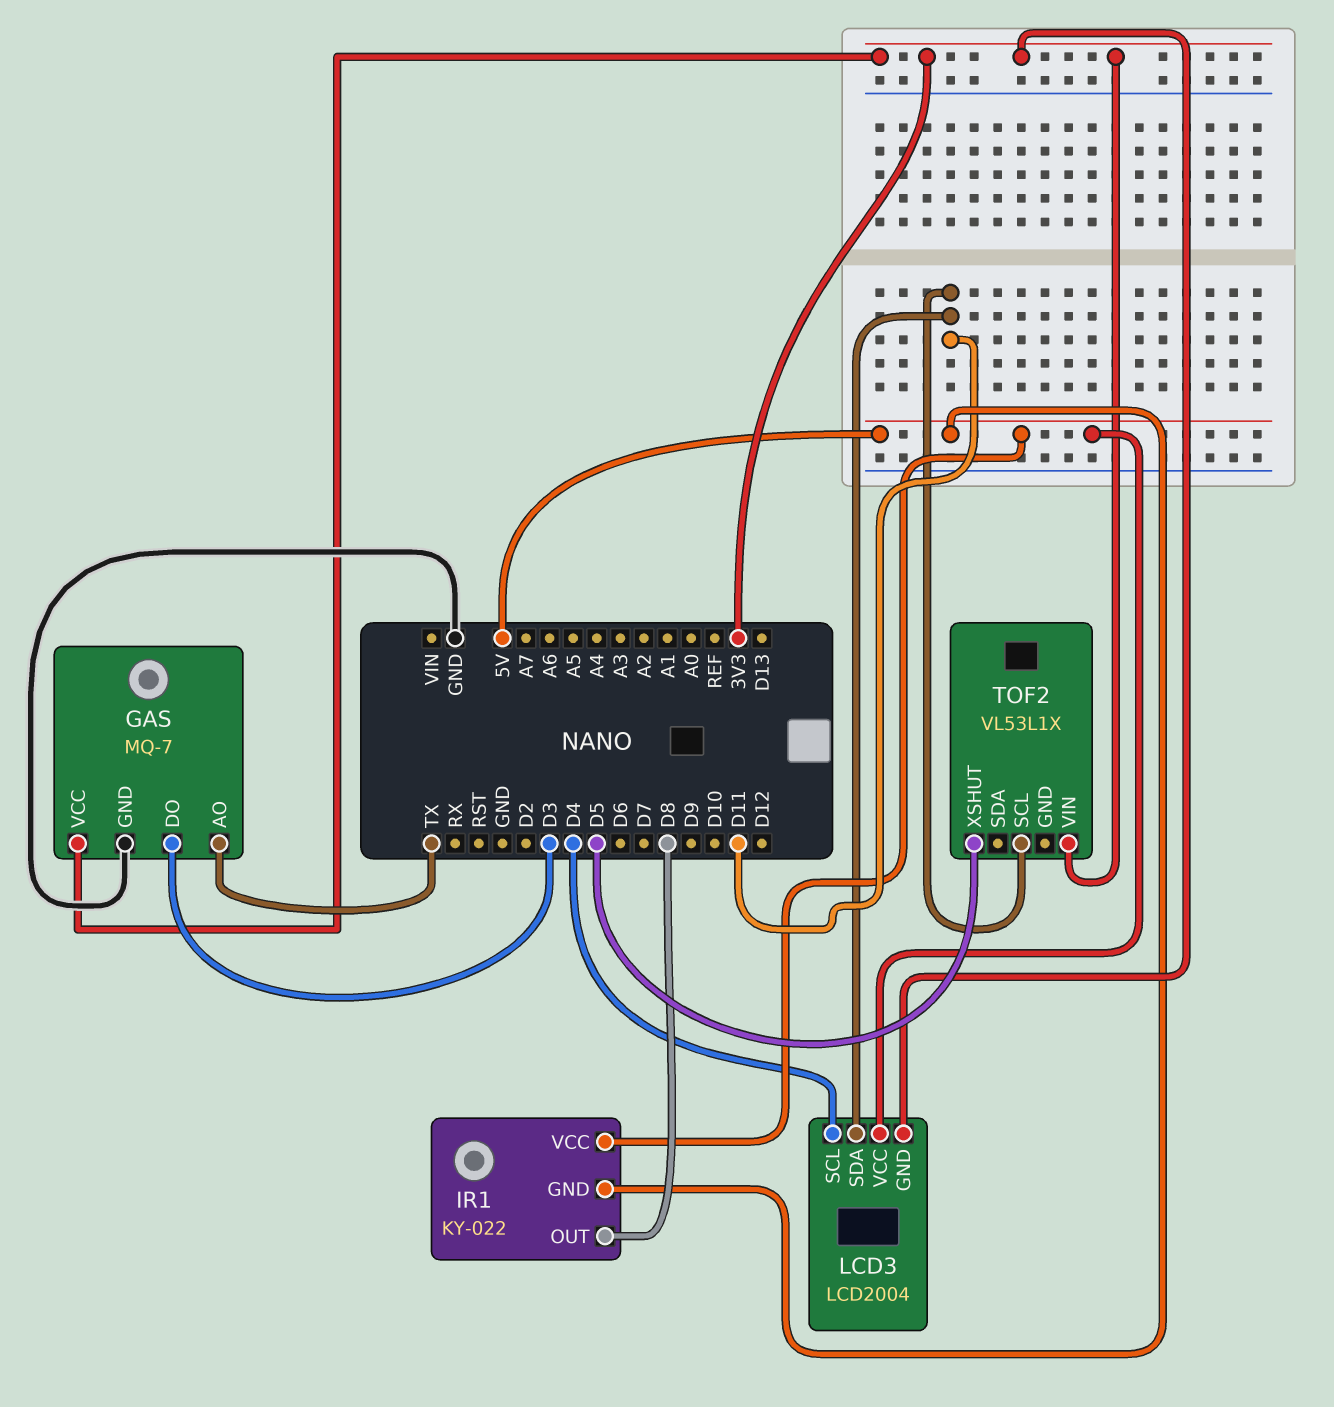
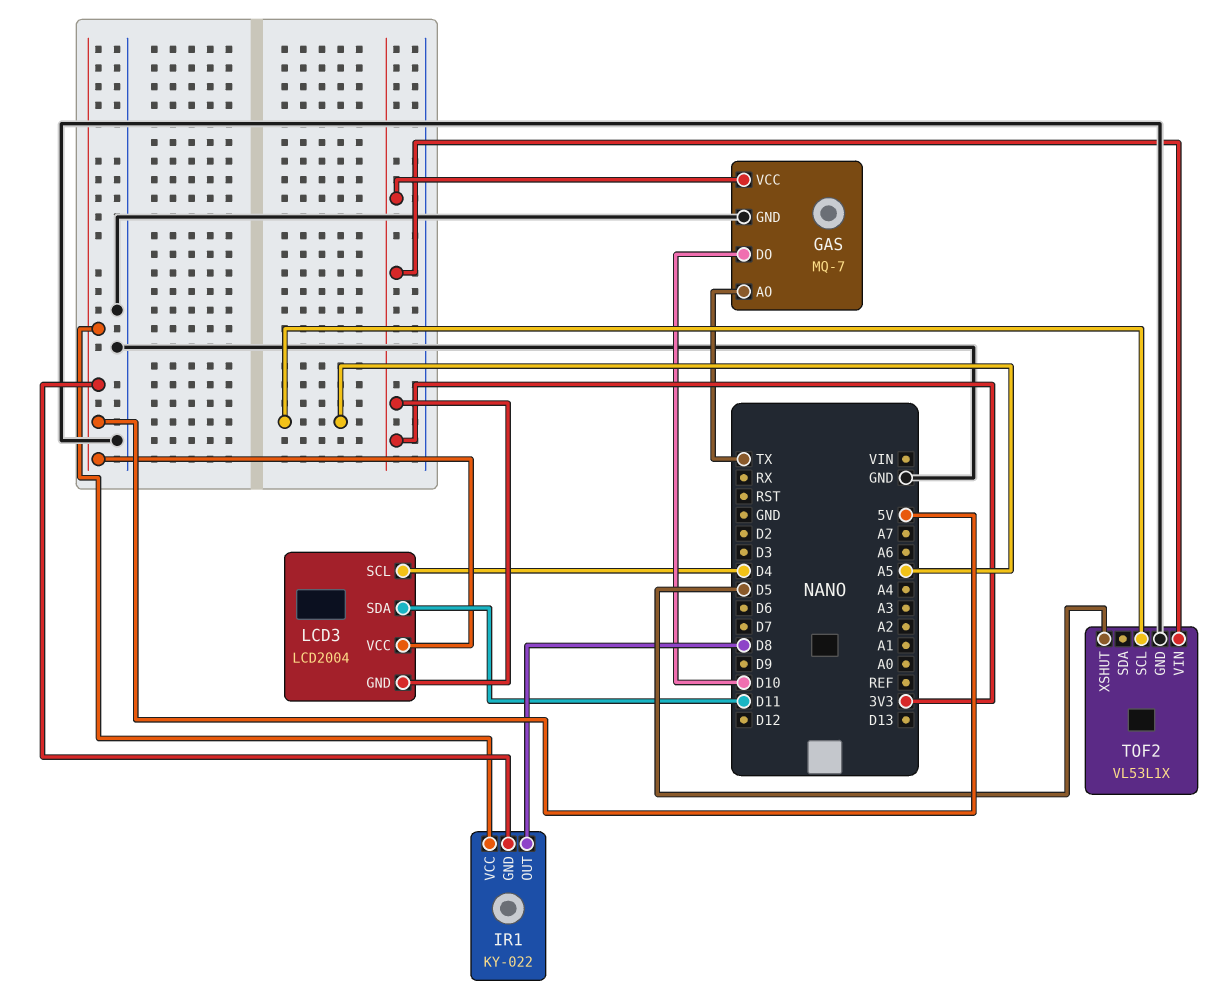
GAS pin DO: D3 -> D10
TOF2 pin GND: none -> GND
TOF2 pin SCL: D11 -> A5

